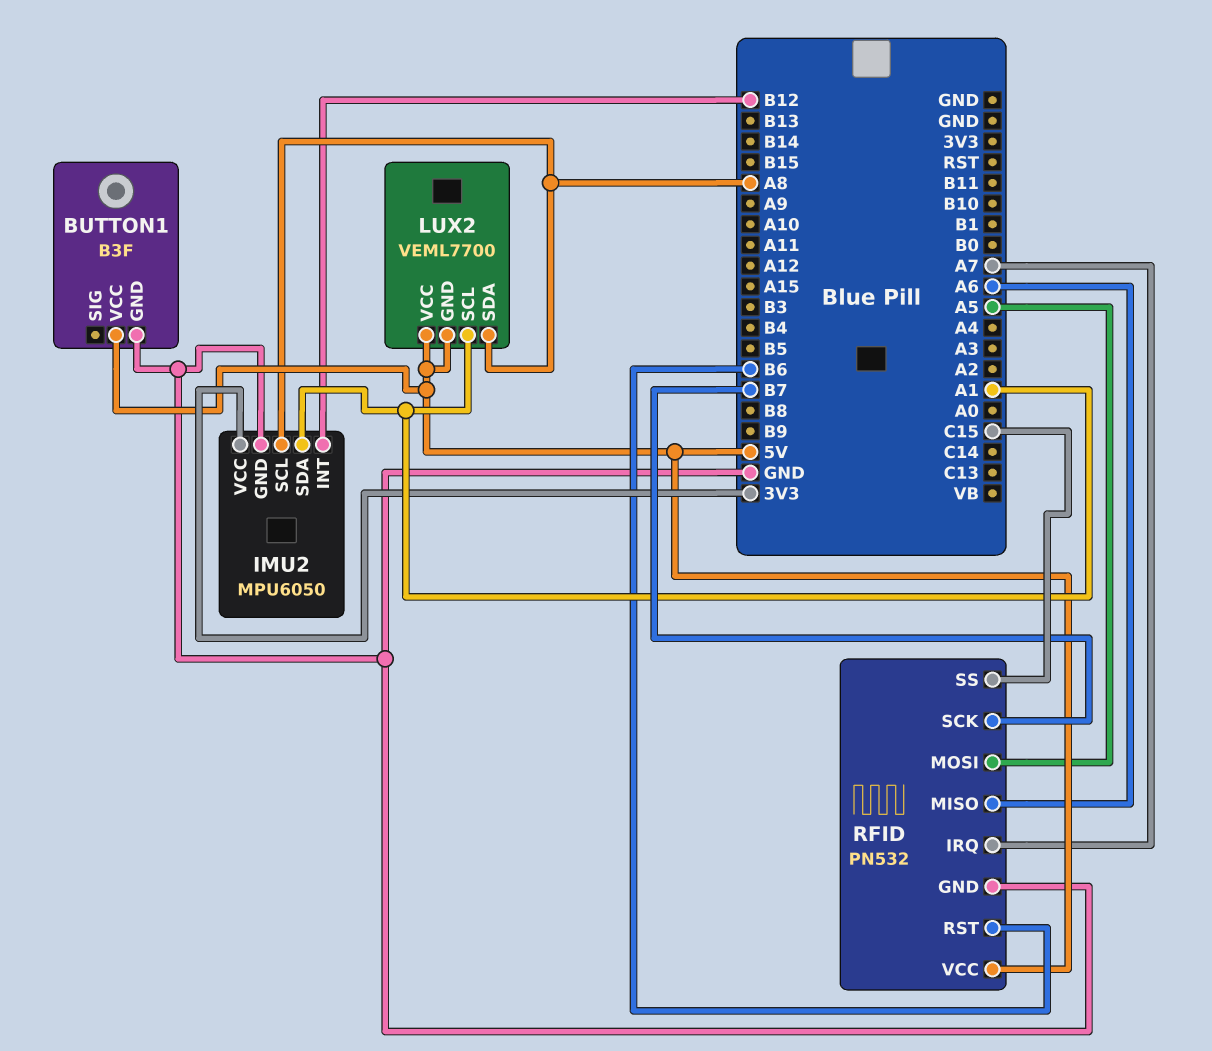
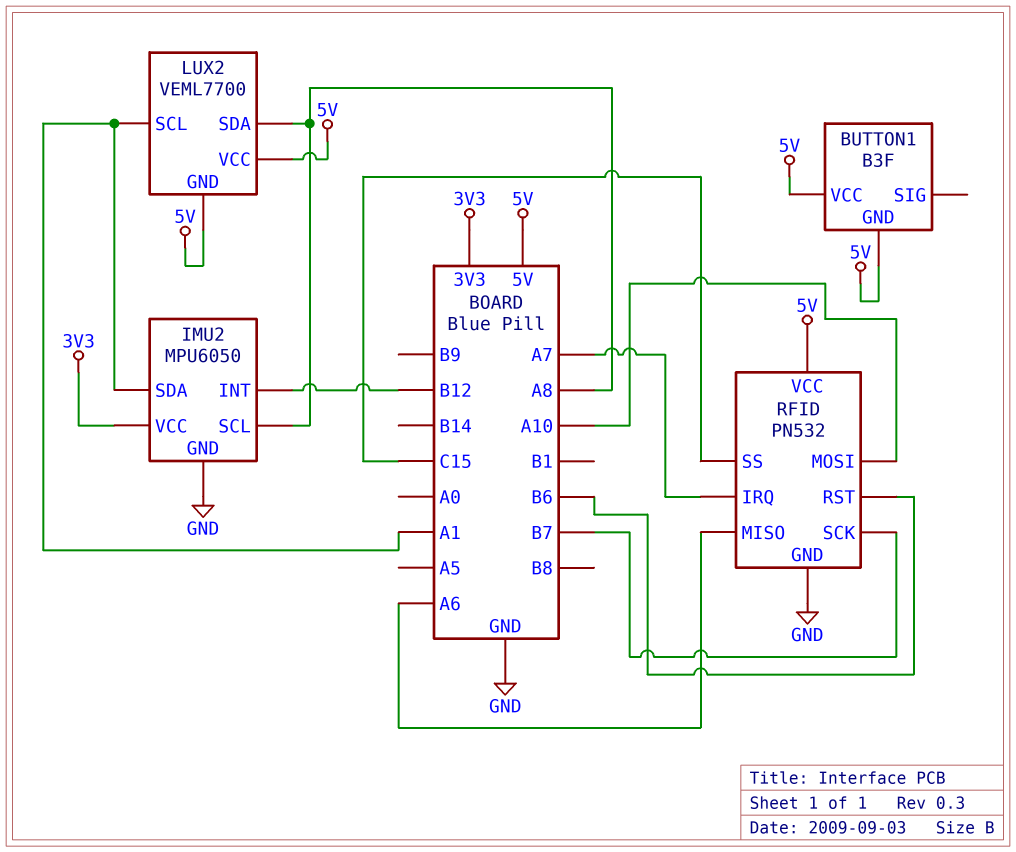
BUTTON1 pin GND: GND -> 5V
RFID pin MOSI: A5 -> A10

